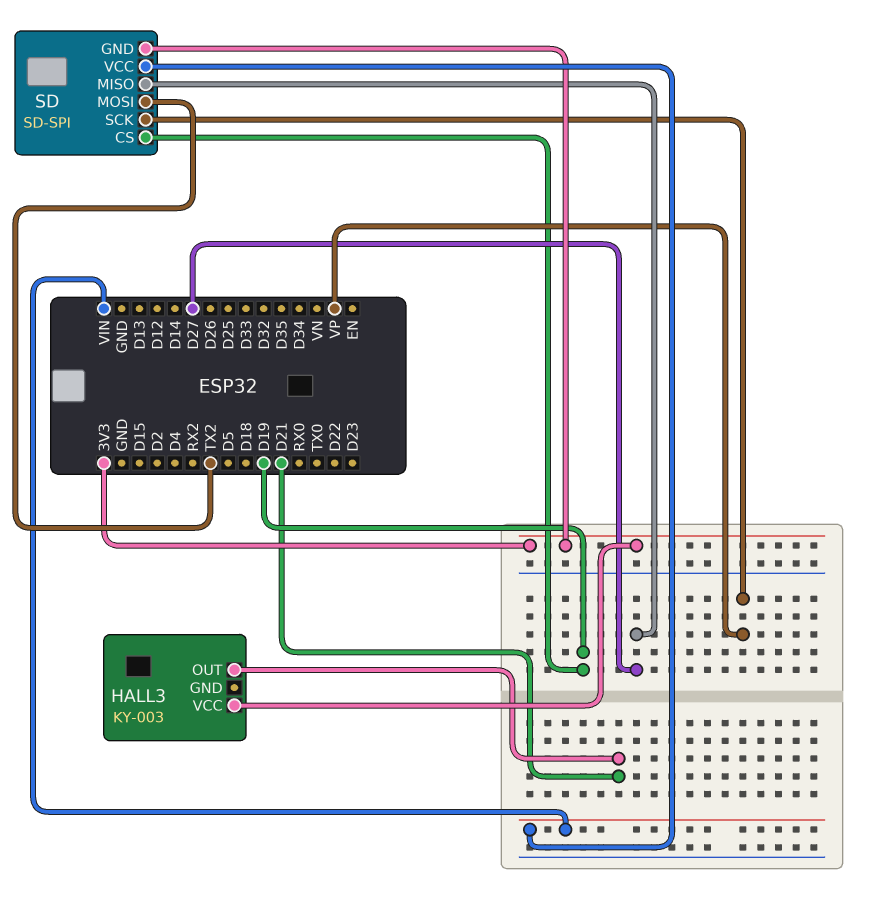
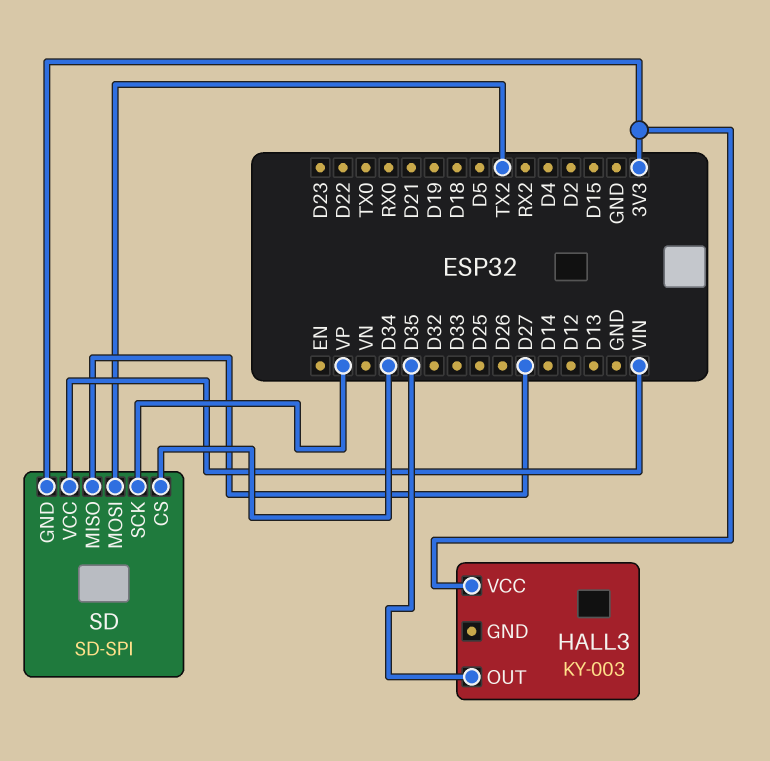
HALL3 pin OUT: D21 -> D35
SD pin CS: D19 -> D34

